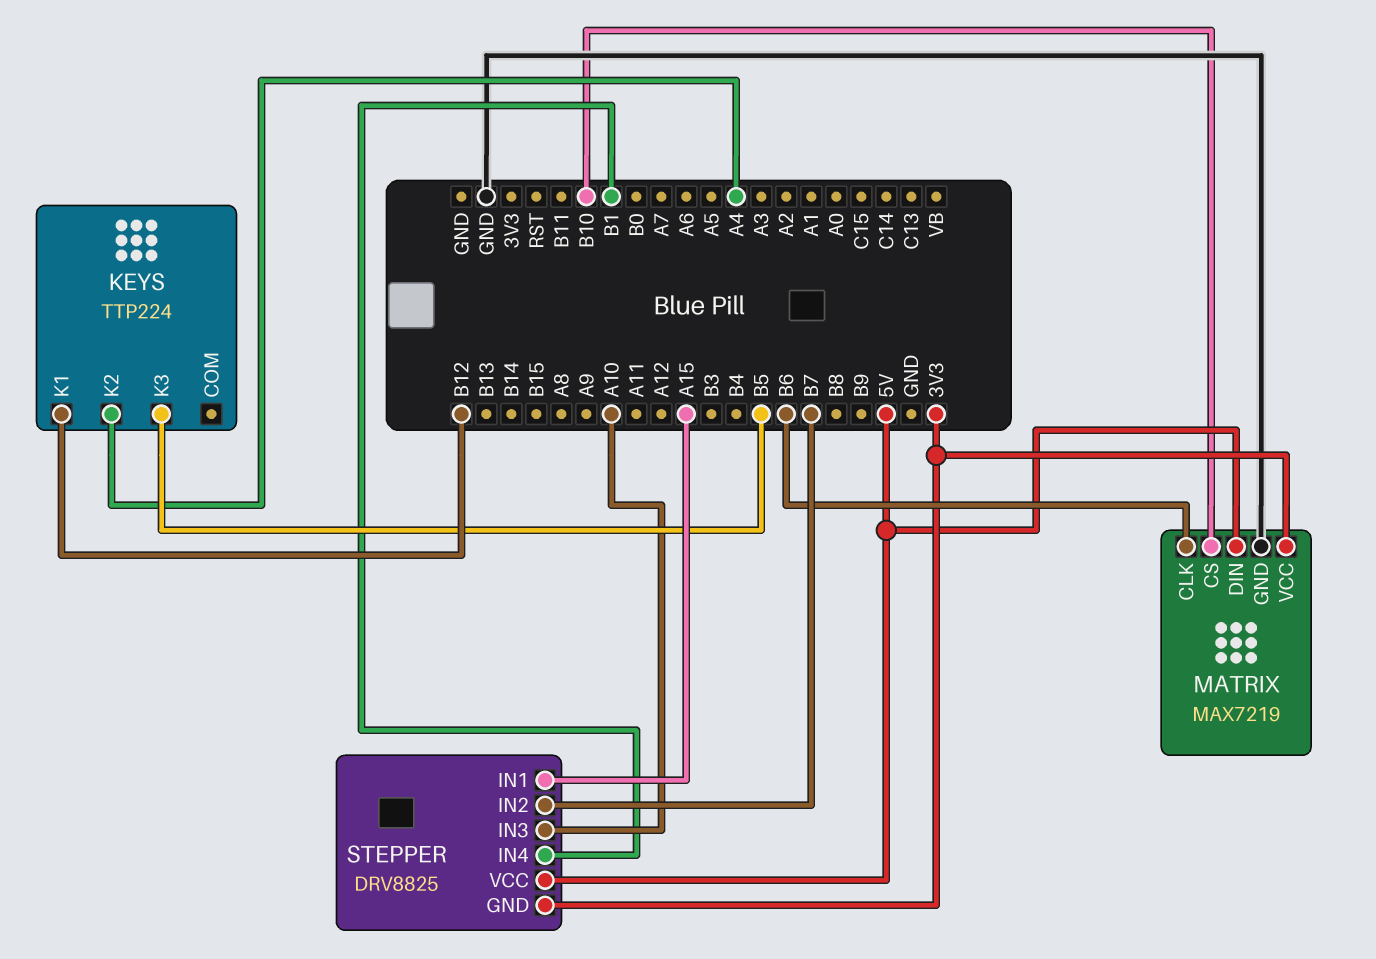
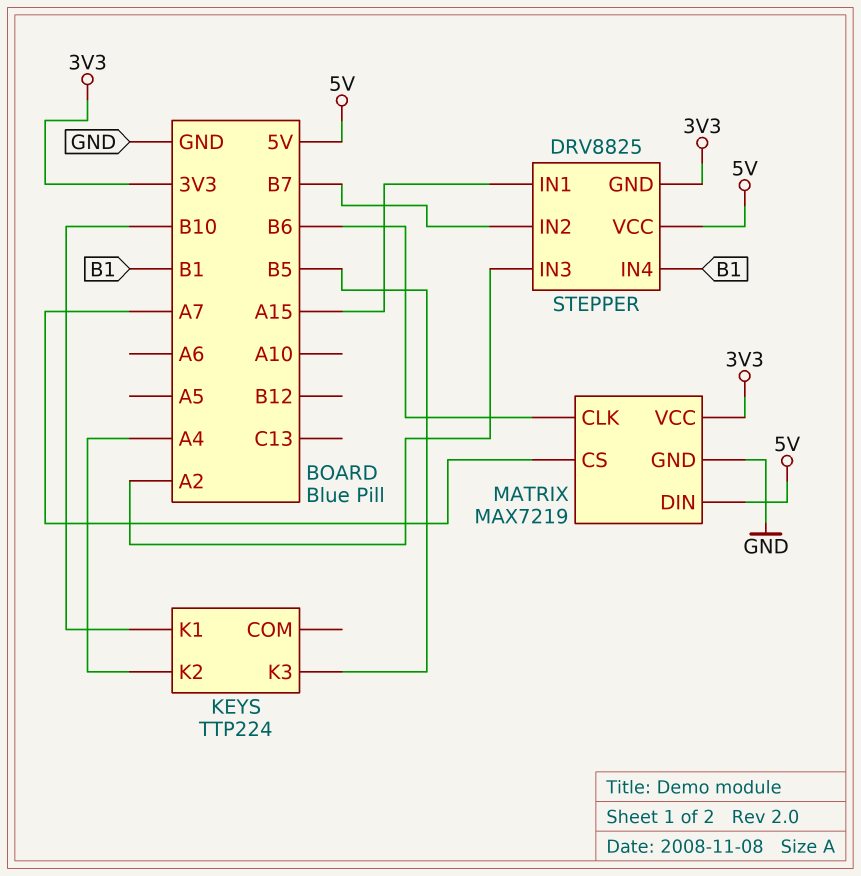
KEYS pin K1: B12 -> B10
MATRIX pin CS: B10 -> A7
STEPPER pin IN3: A10 -> A2

